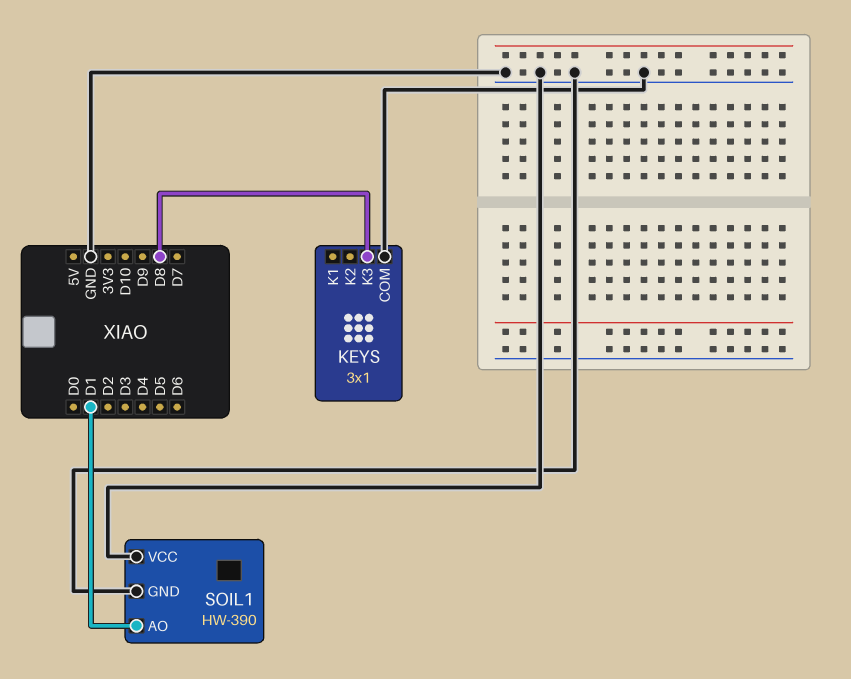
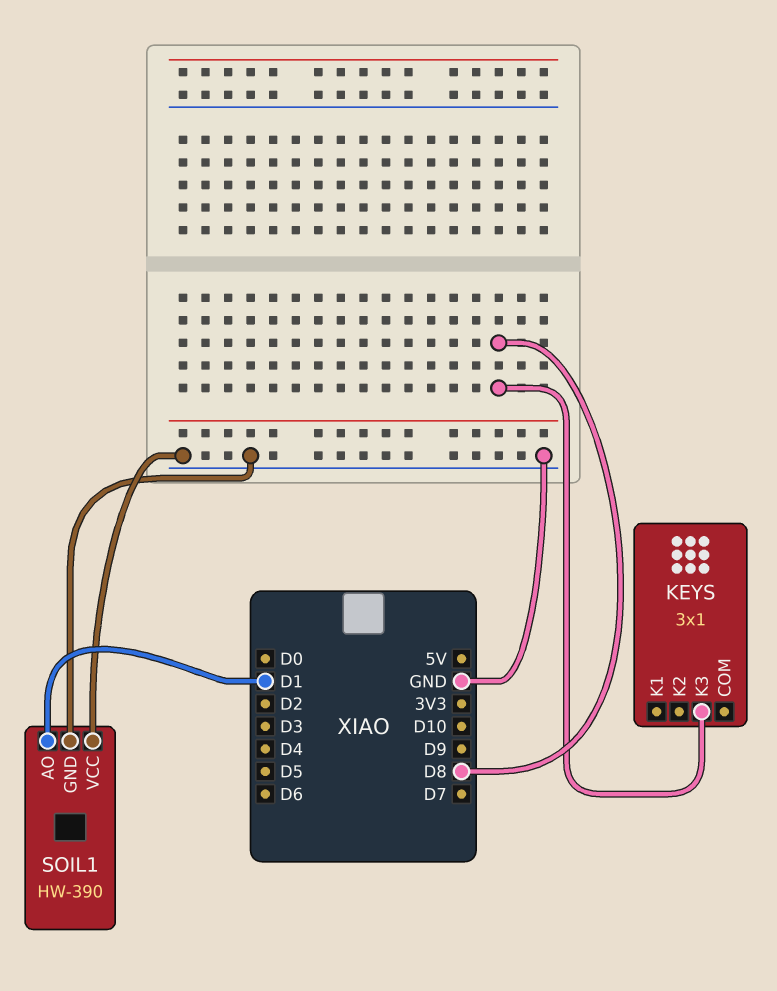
KEYS pin COM: GND -> none

